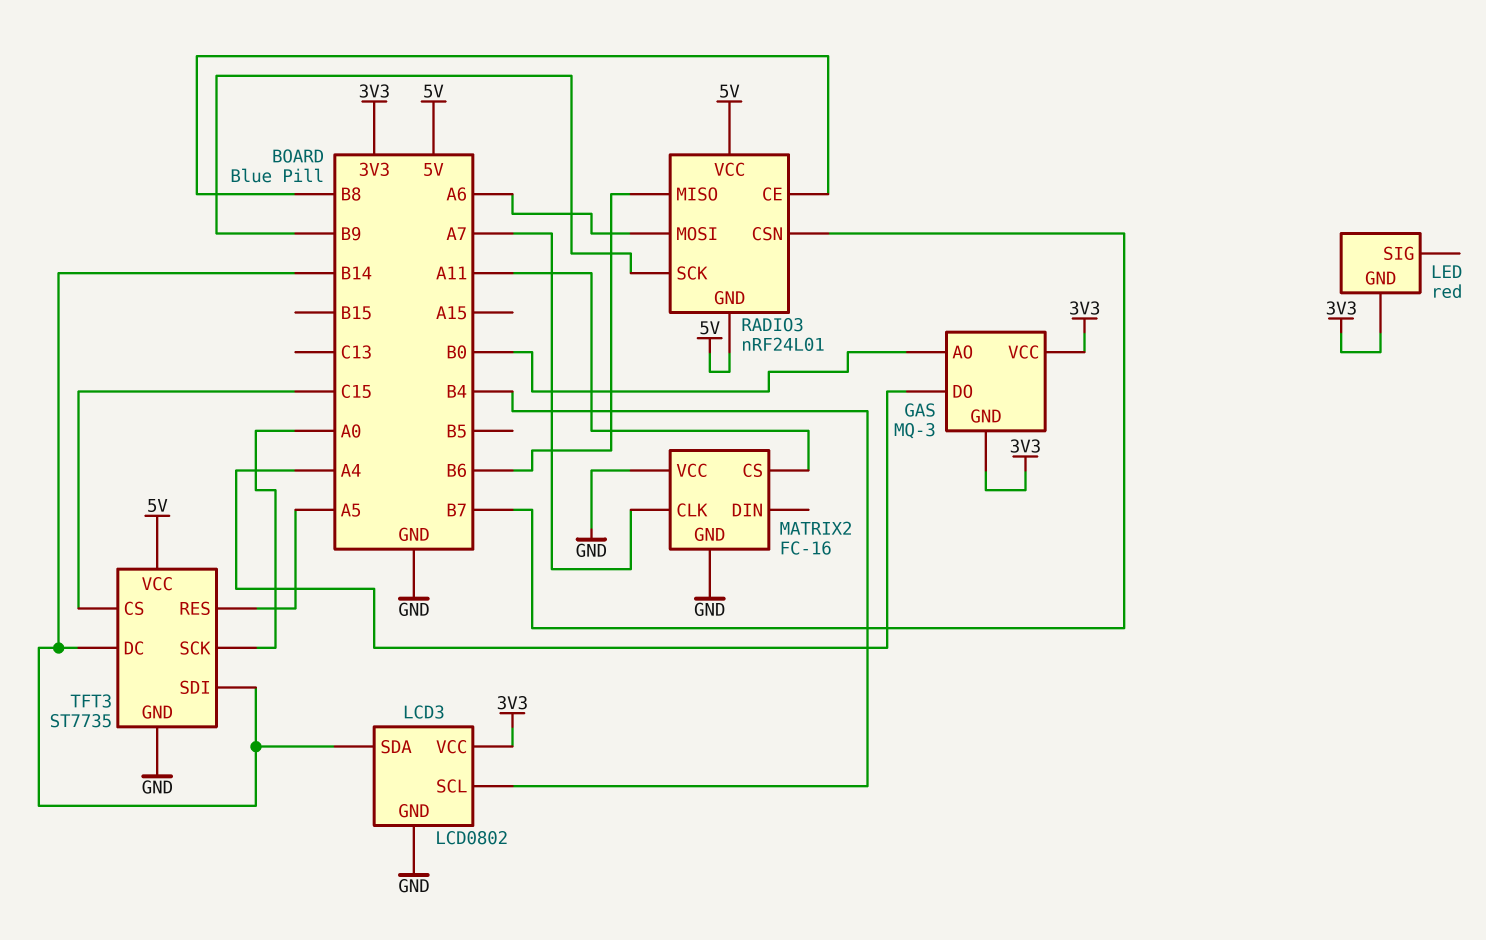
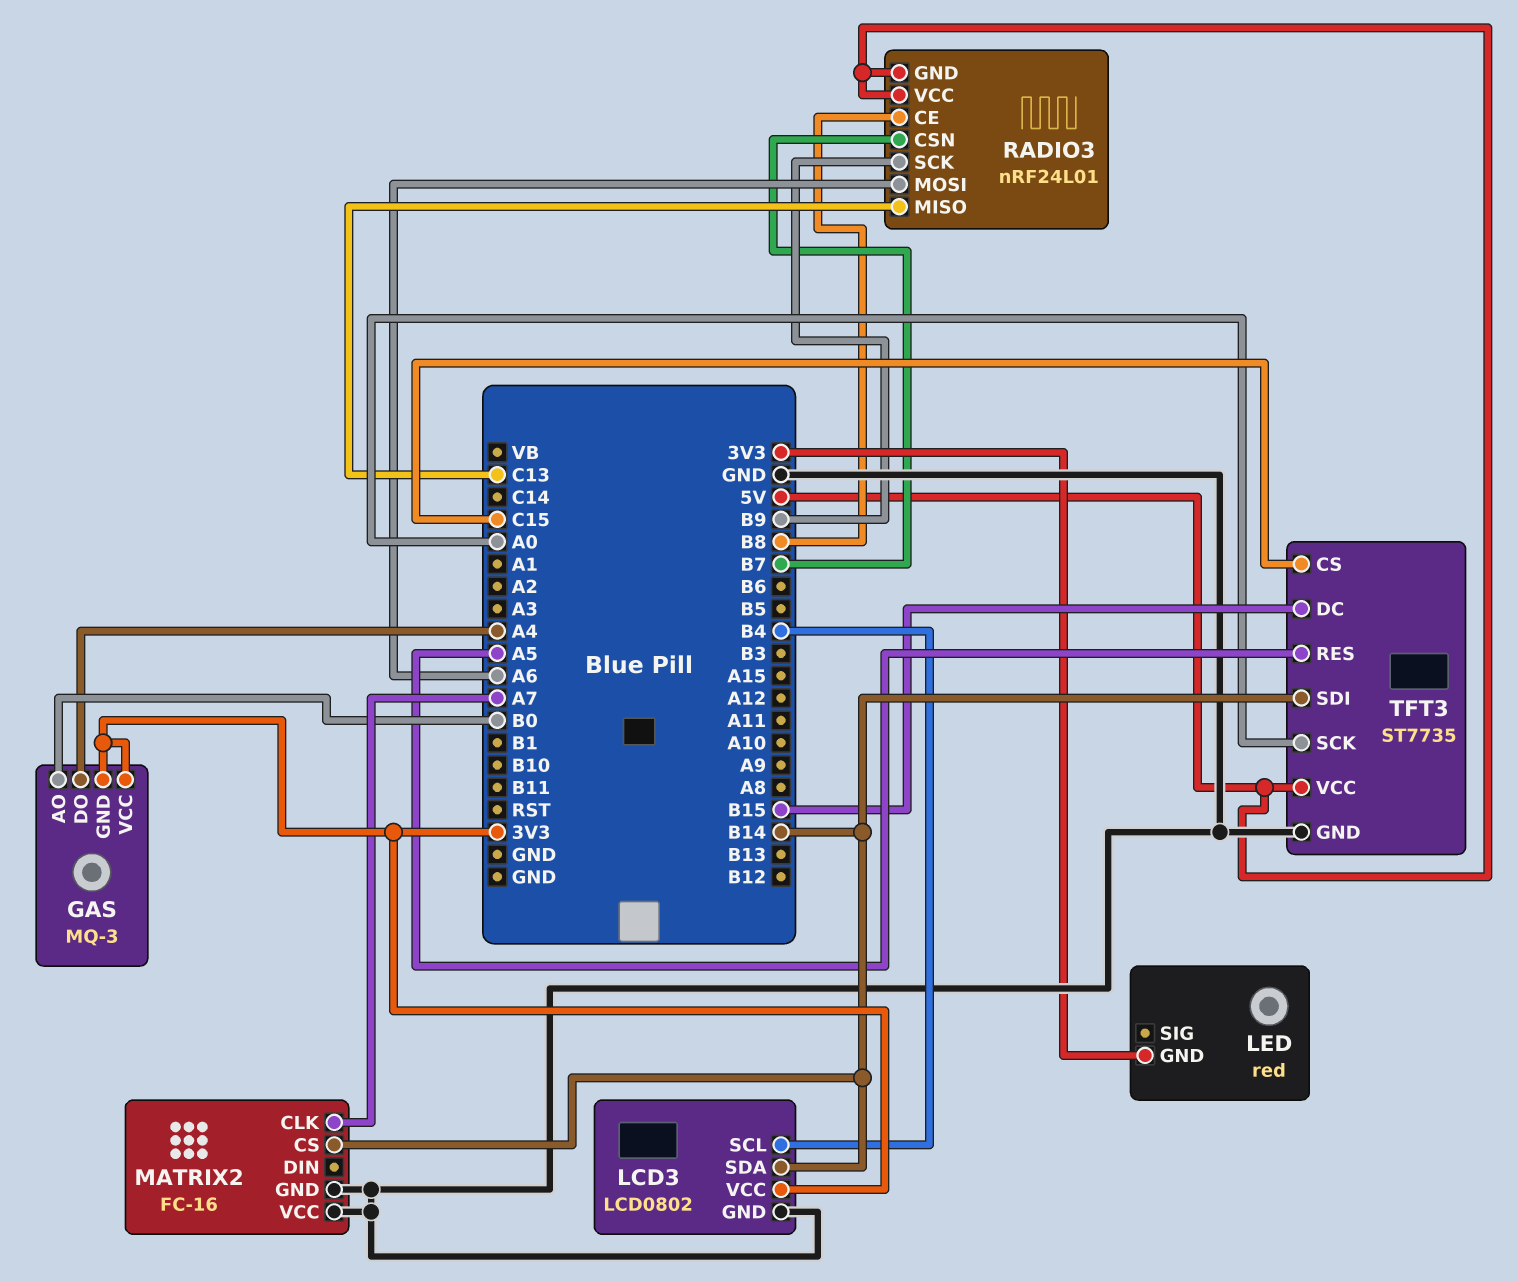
MATRIX2 pin CS: A11 -> B14
RADIO3 pin MISO: B6 -> C13
TFT3 pin DC: B14 -> B15

